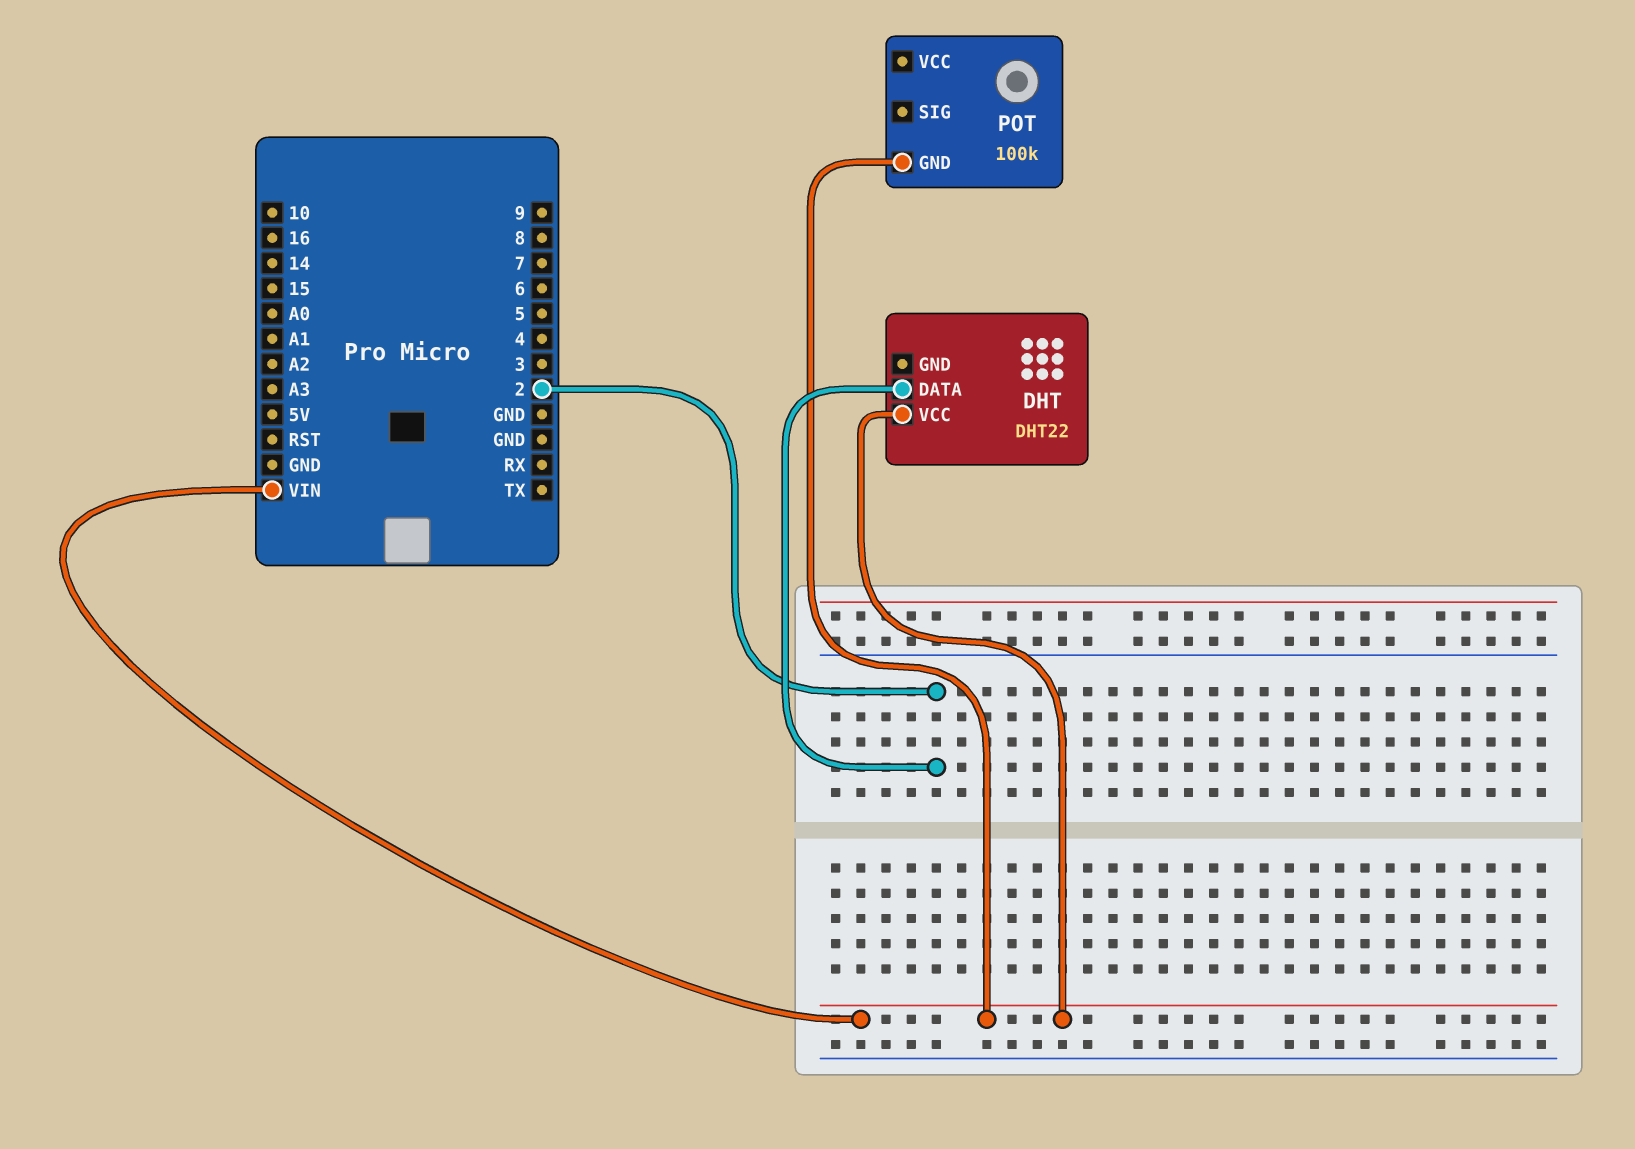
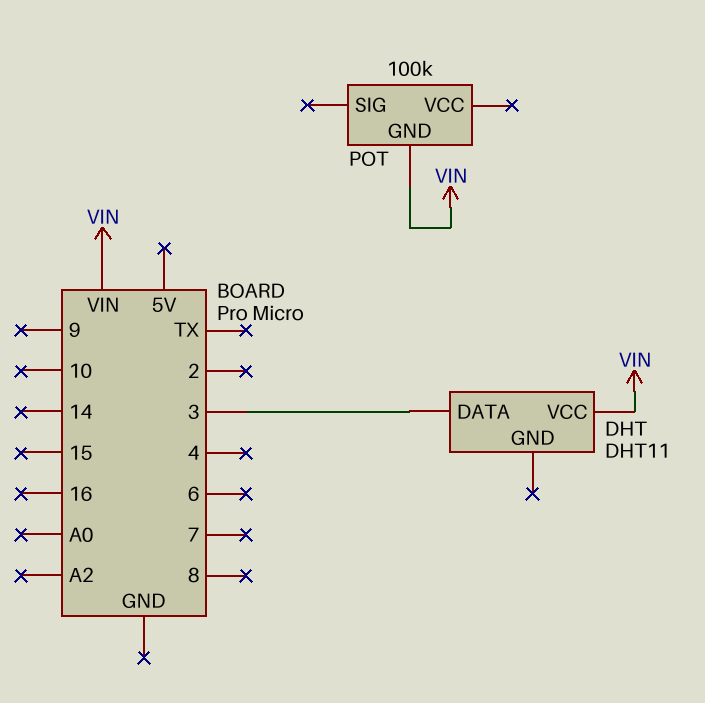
DHT: DHT22 -> DHT11
DHT pin DATA: 2 -> 3

